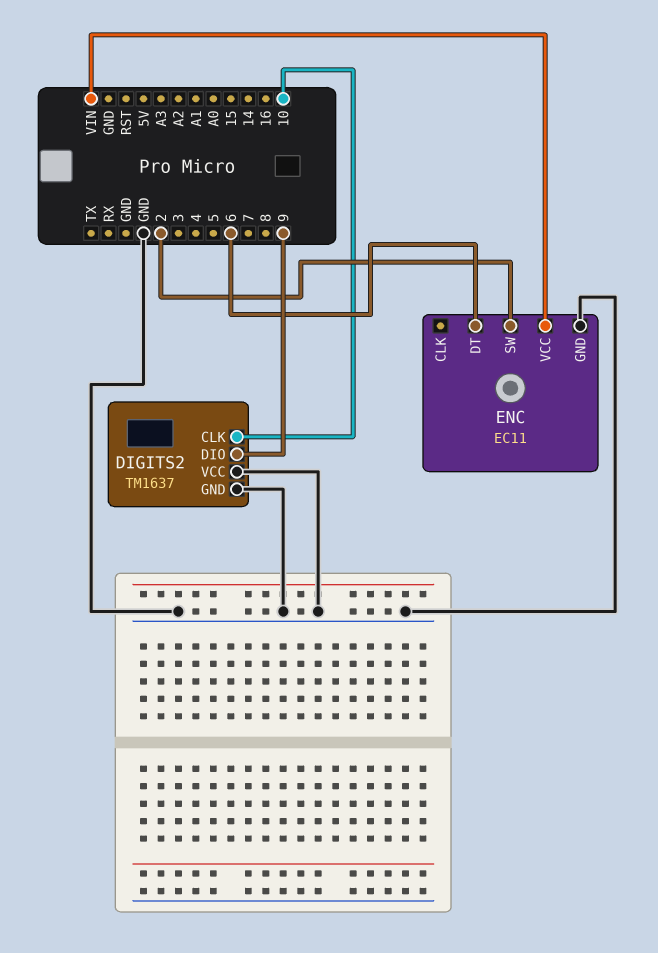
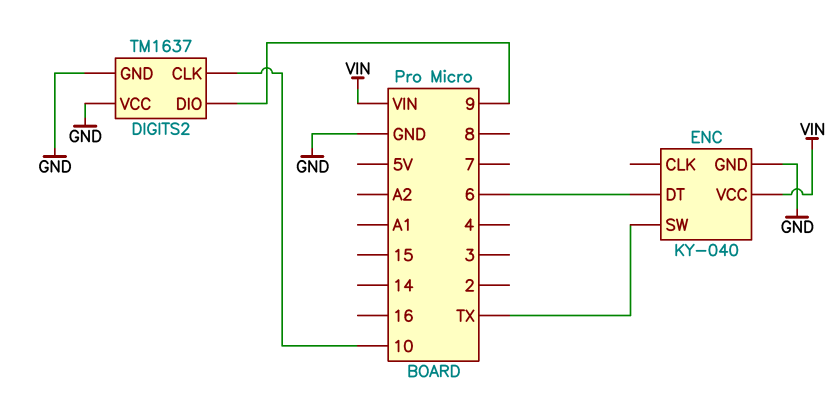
ENC: EC11 -> KY-040
ENC pin SW: 2 -> TX

